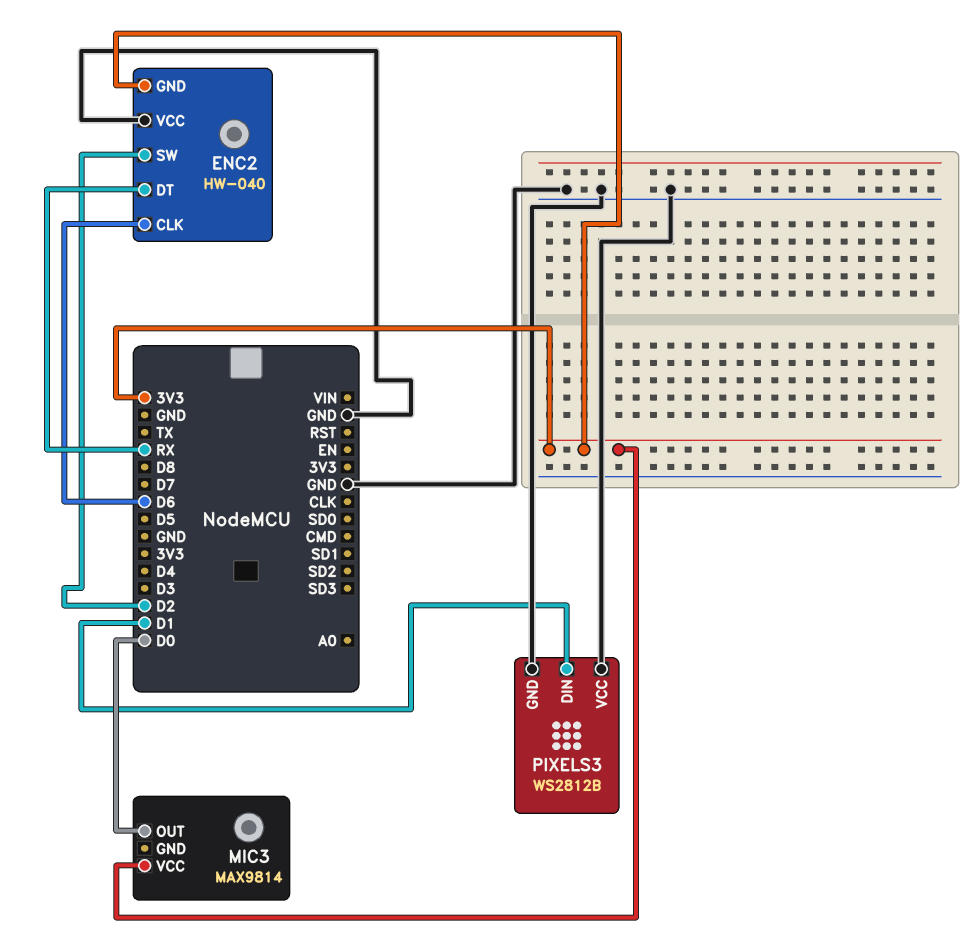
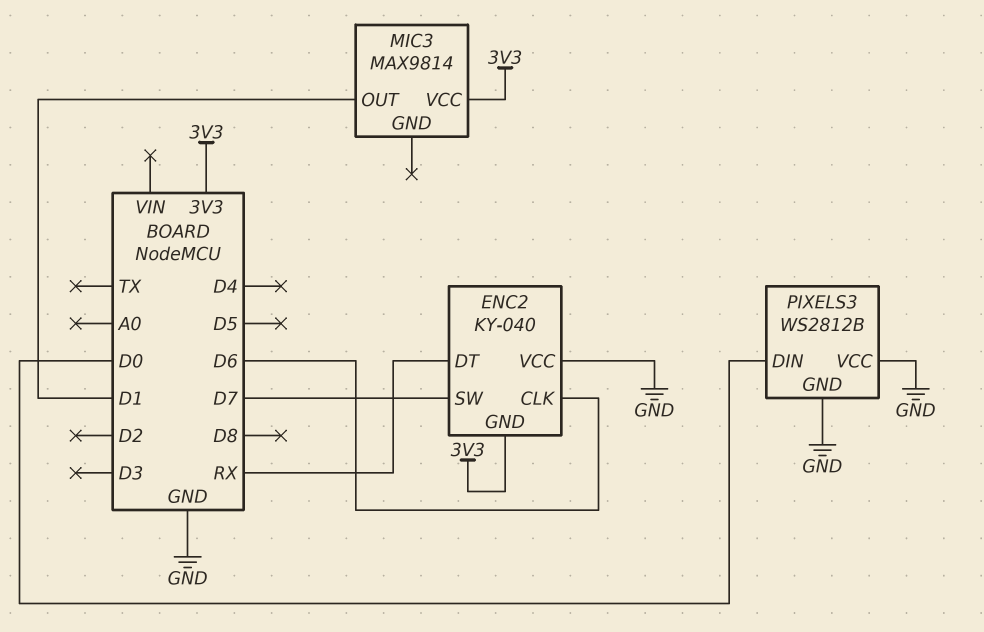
ENC2: HW-040 -> KY-040
ENC2 pin SW: D2 -> D7
MIC3 pin OUT: D0 -> D1
PIXELS3 pin DIN: D1 -> D0

